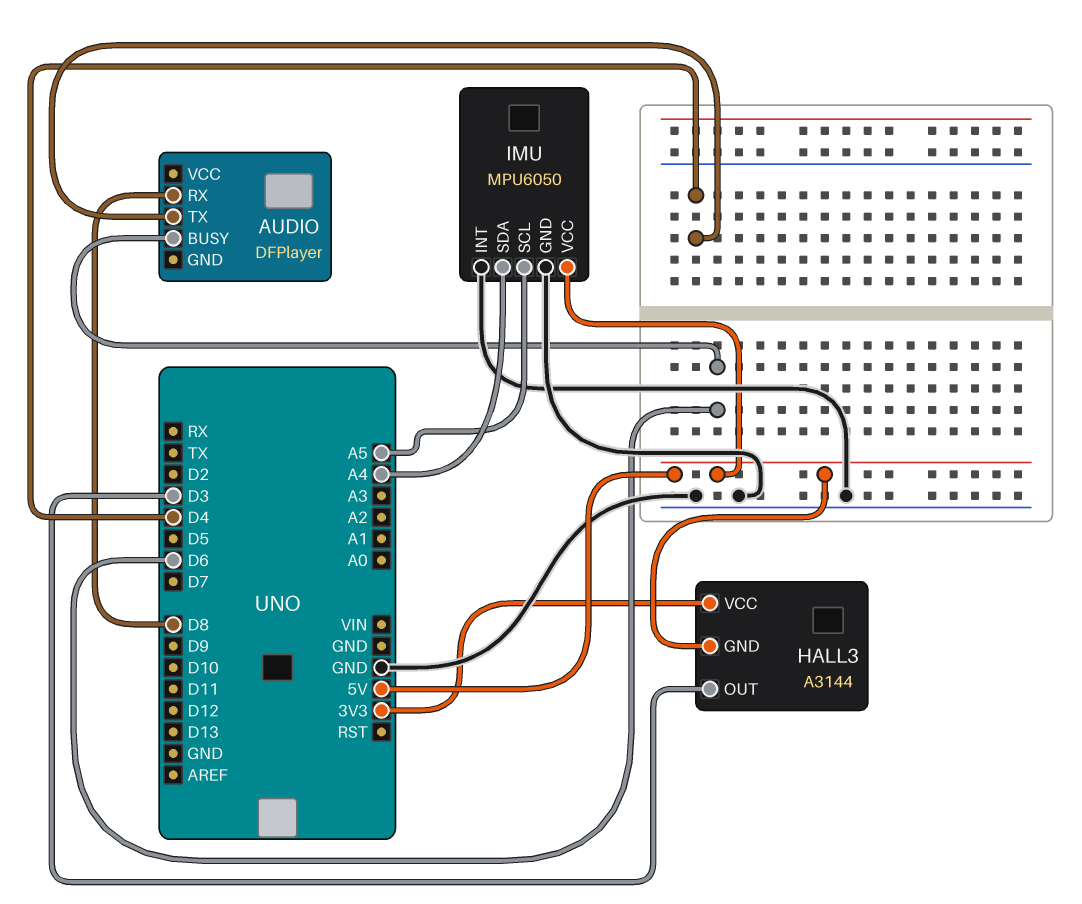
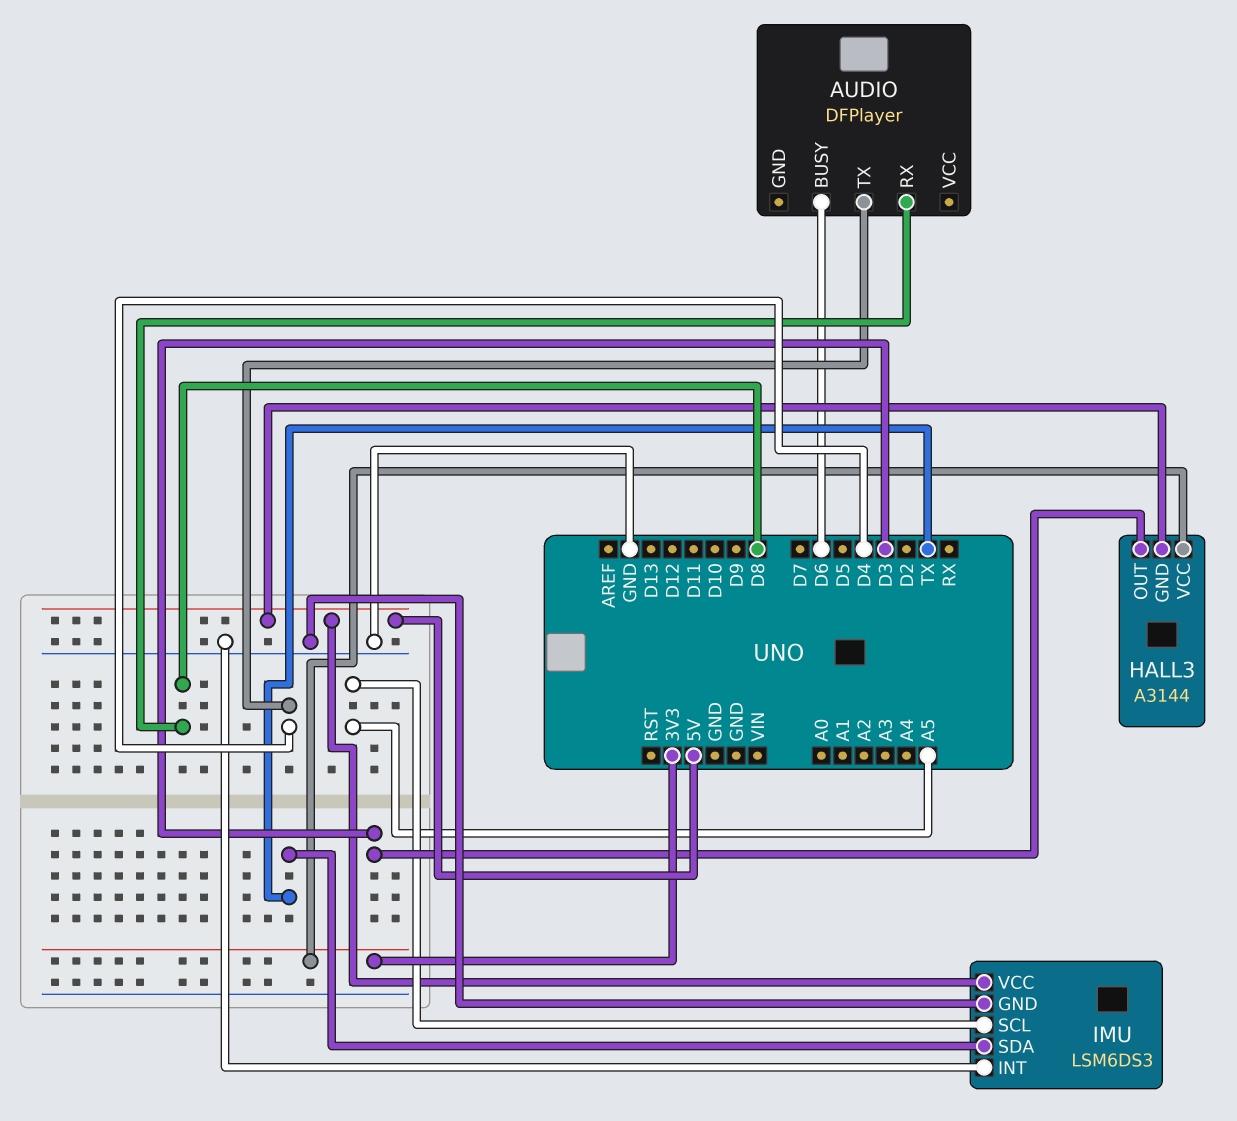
IMU: MPU6050 -> LSM6DS3
IMU pin SDA: A4 -> TX

